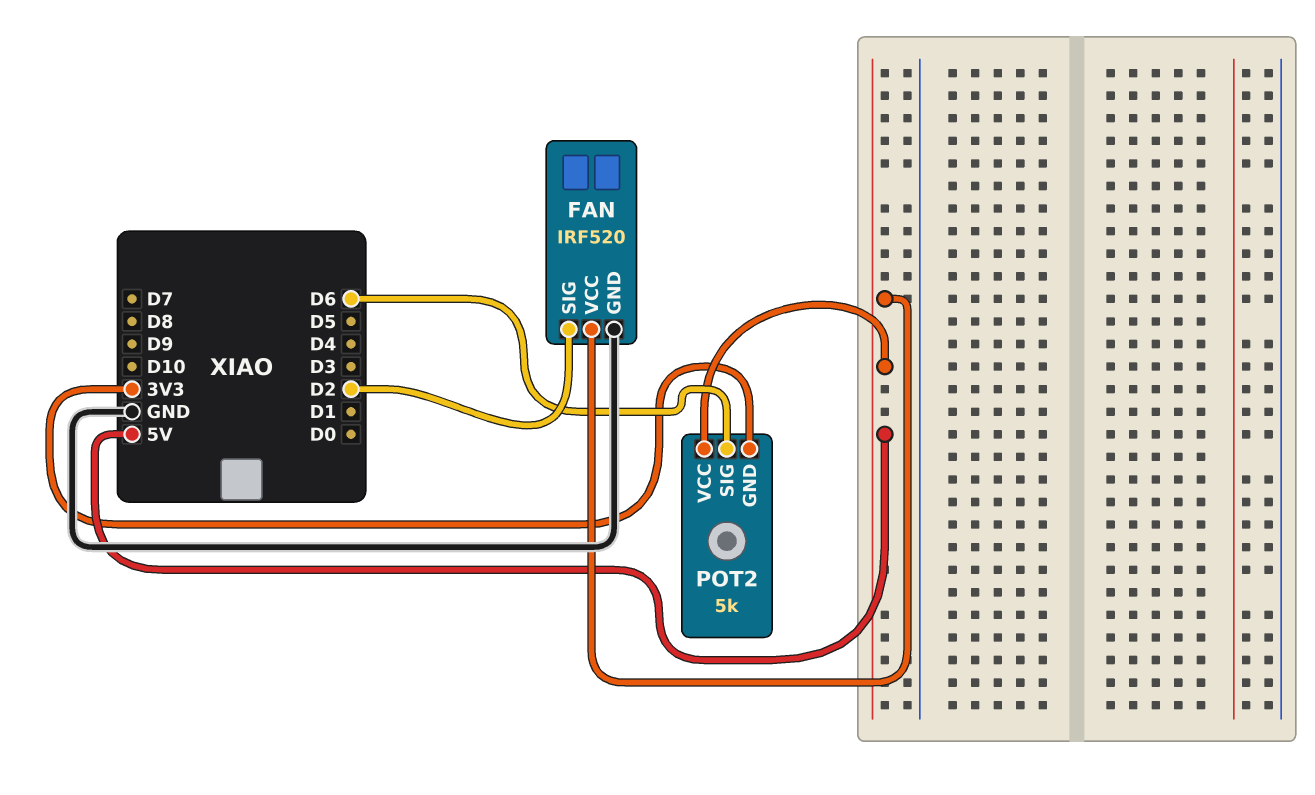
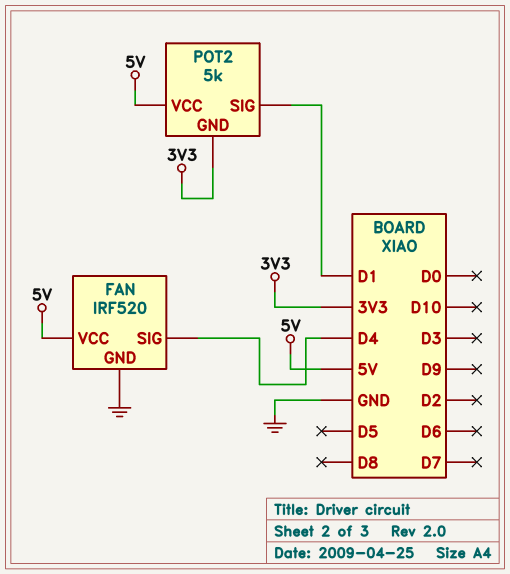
FAN pin SIG: D2 -> D4
POT2 pin SIG: D6 -> D1

